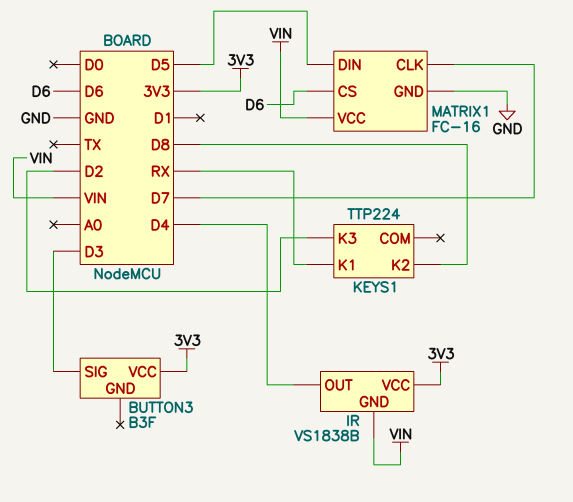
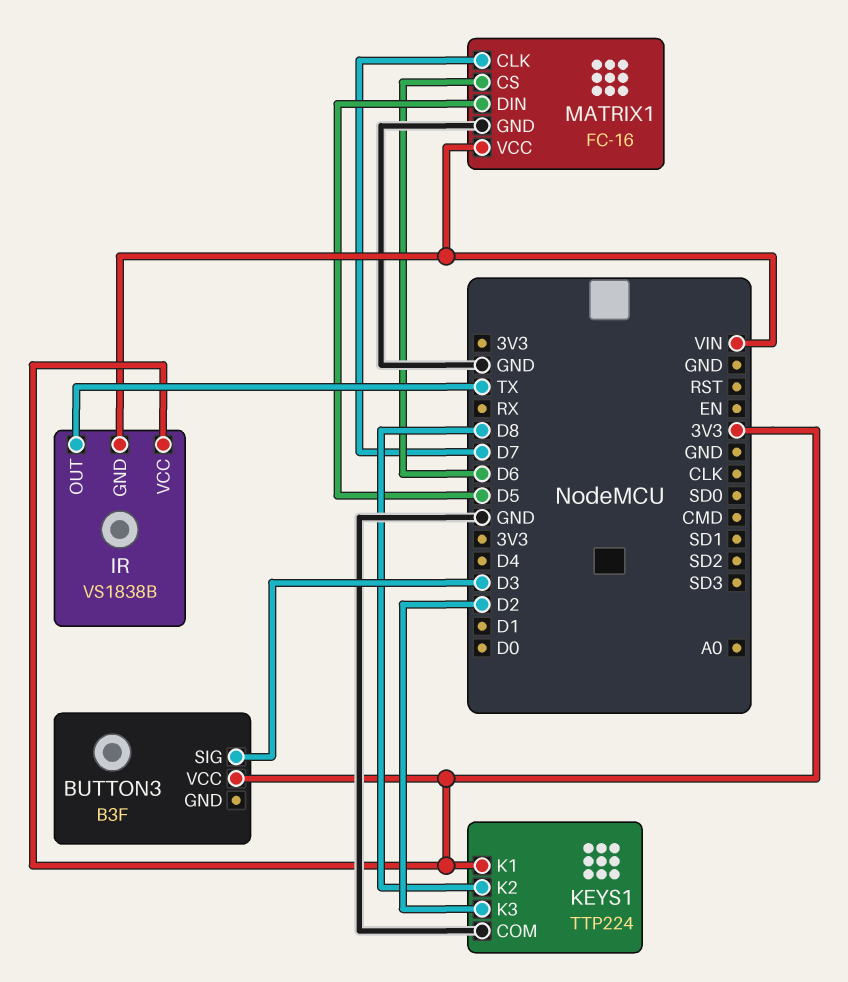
IR pin OUT: D4 -> TX
KEYS1 pin COM: none -> GND
KEYS1 pin K1: RX -> 3V3

